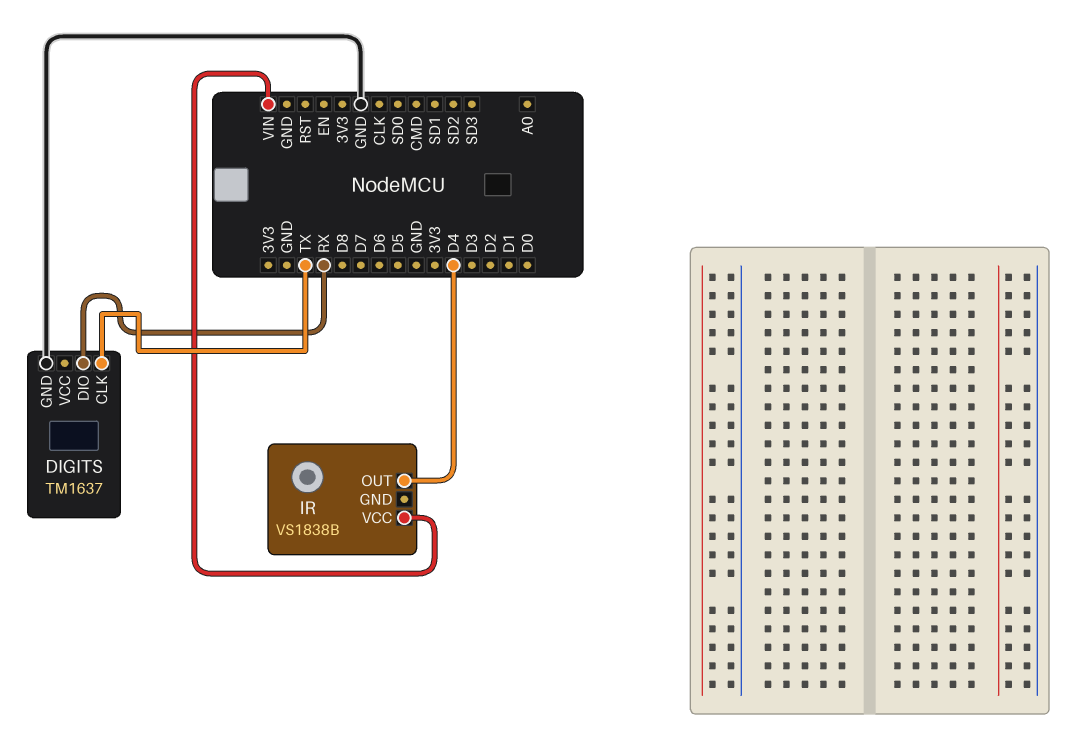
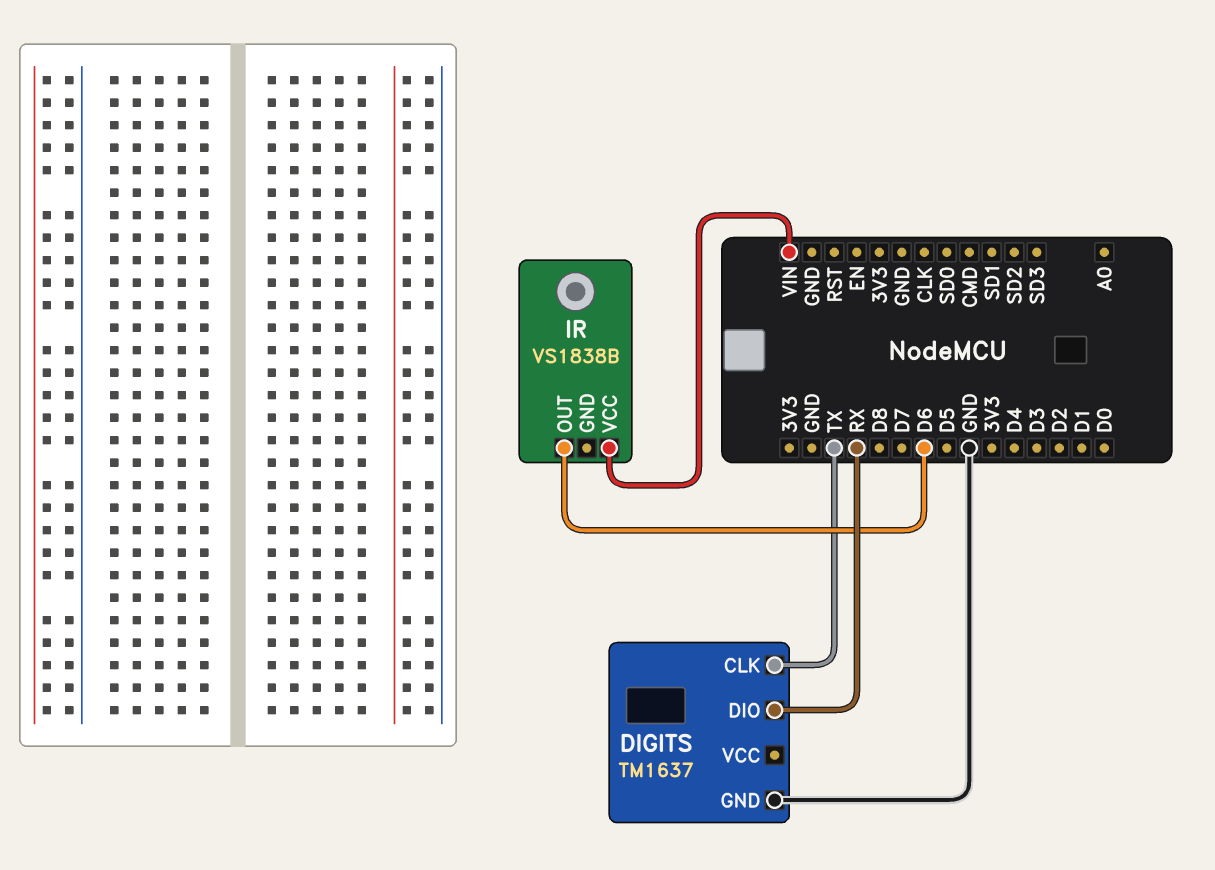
IR pin OUT: D4 -> D6

